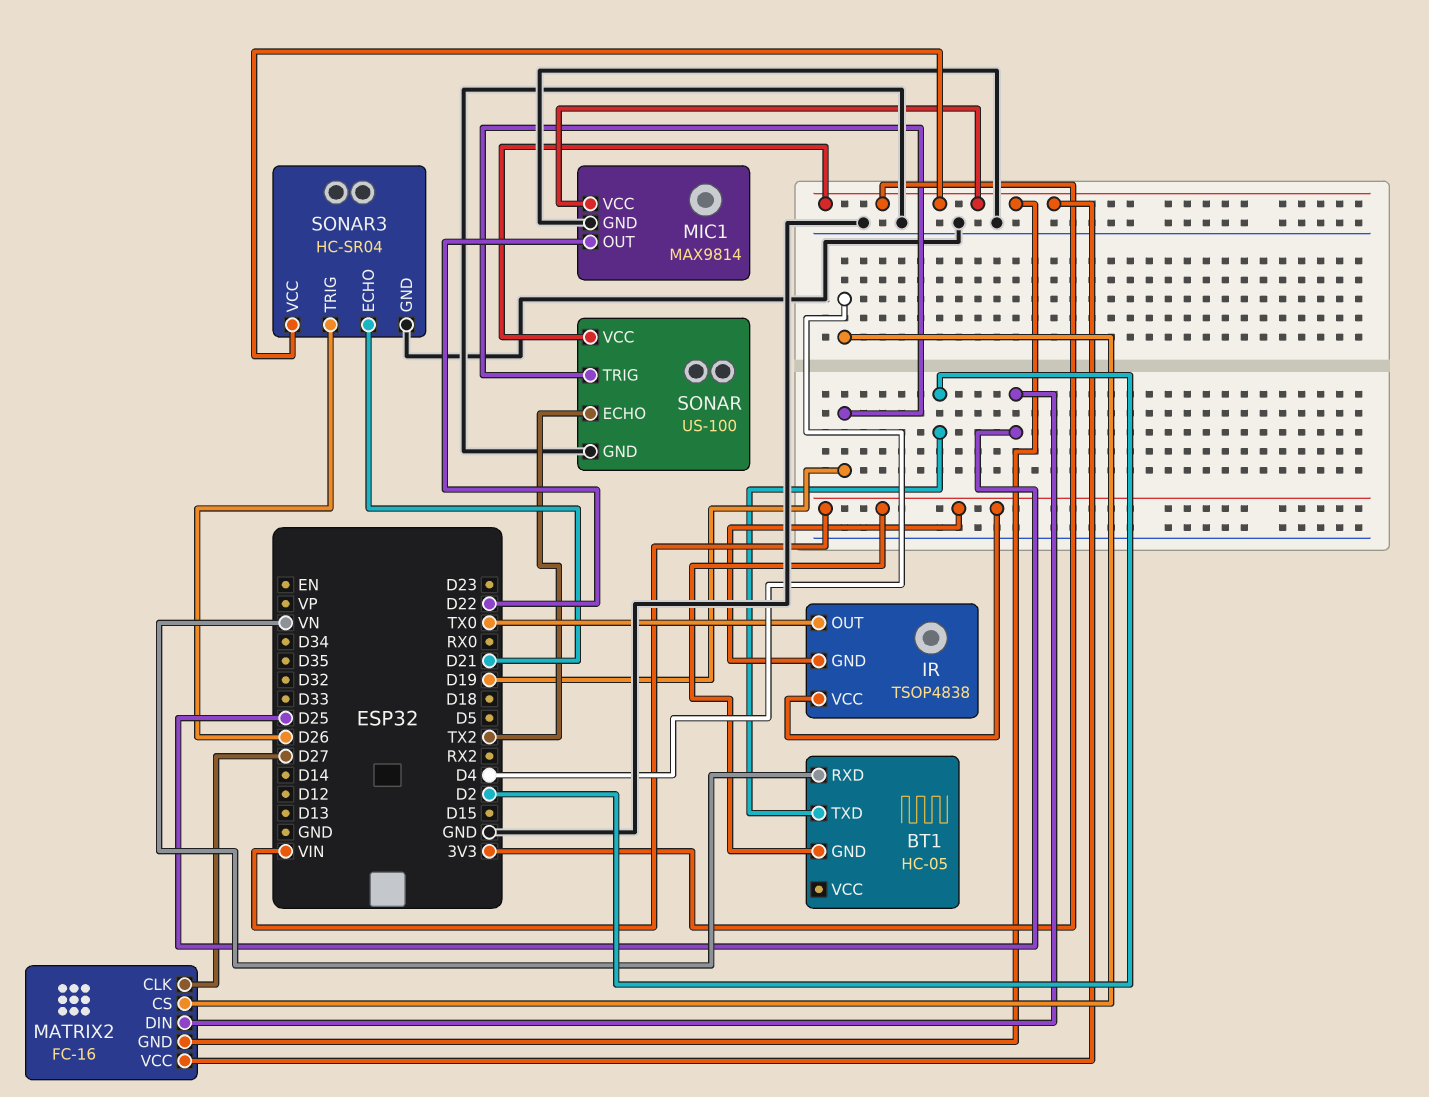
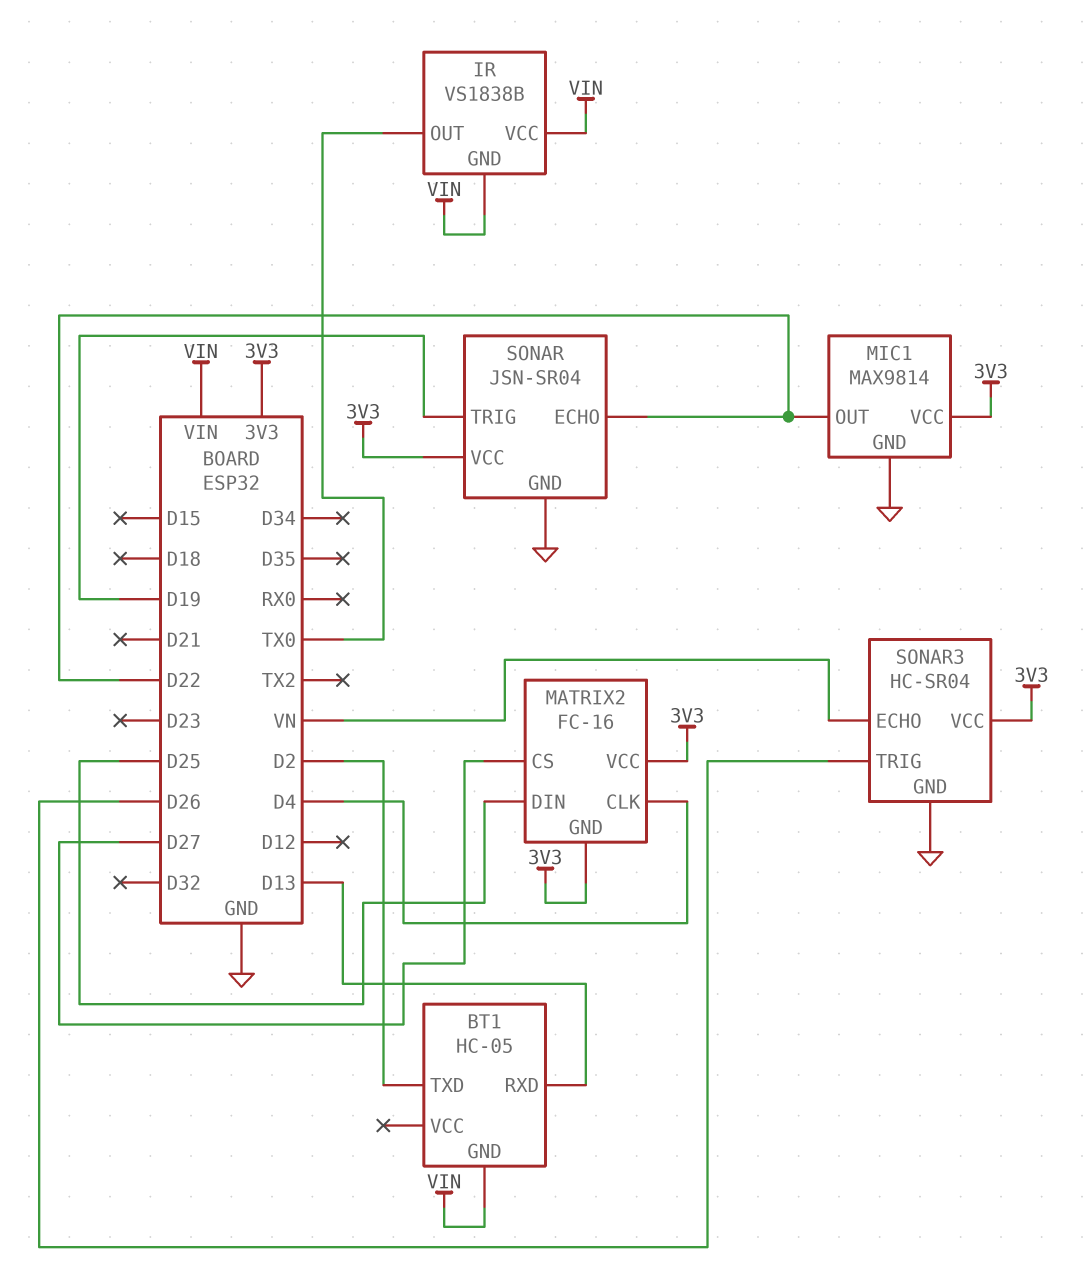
BT1 pin RXD: VN -> D13
IR: TSOP4838 -> VS1838B
MATRIX2 pin CLK: D27 -> D4
MATRIX2 pin CS: D4 -> D27
SONAR: US-100 -> JSN-SR04
SONAR pin ECHO: TX2 -> D22
SONAR3 pin ECHO: D21 -> VN

